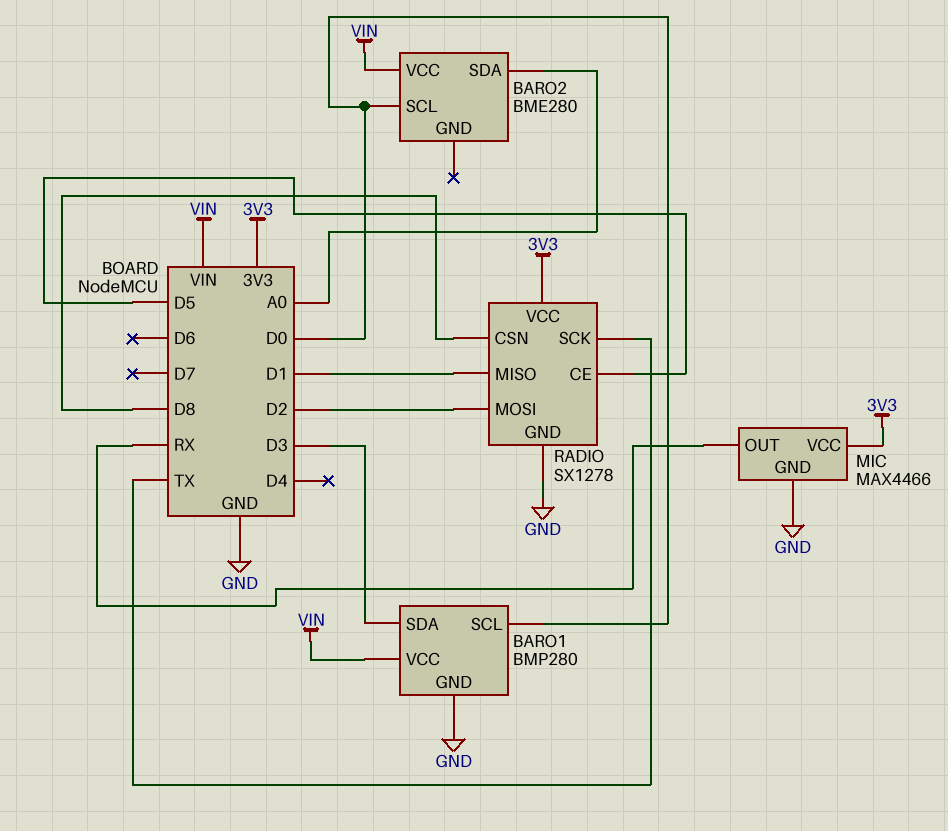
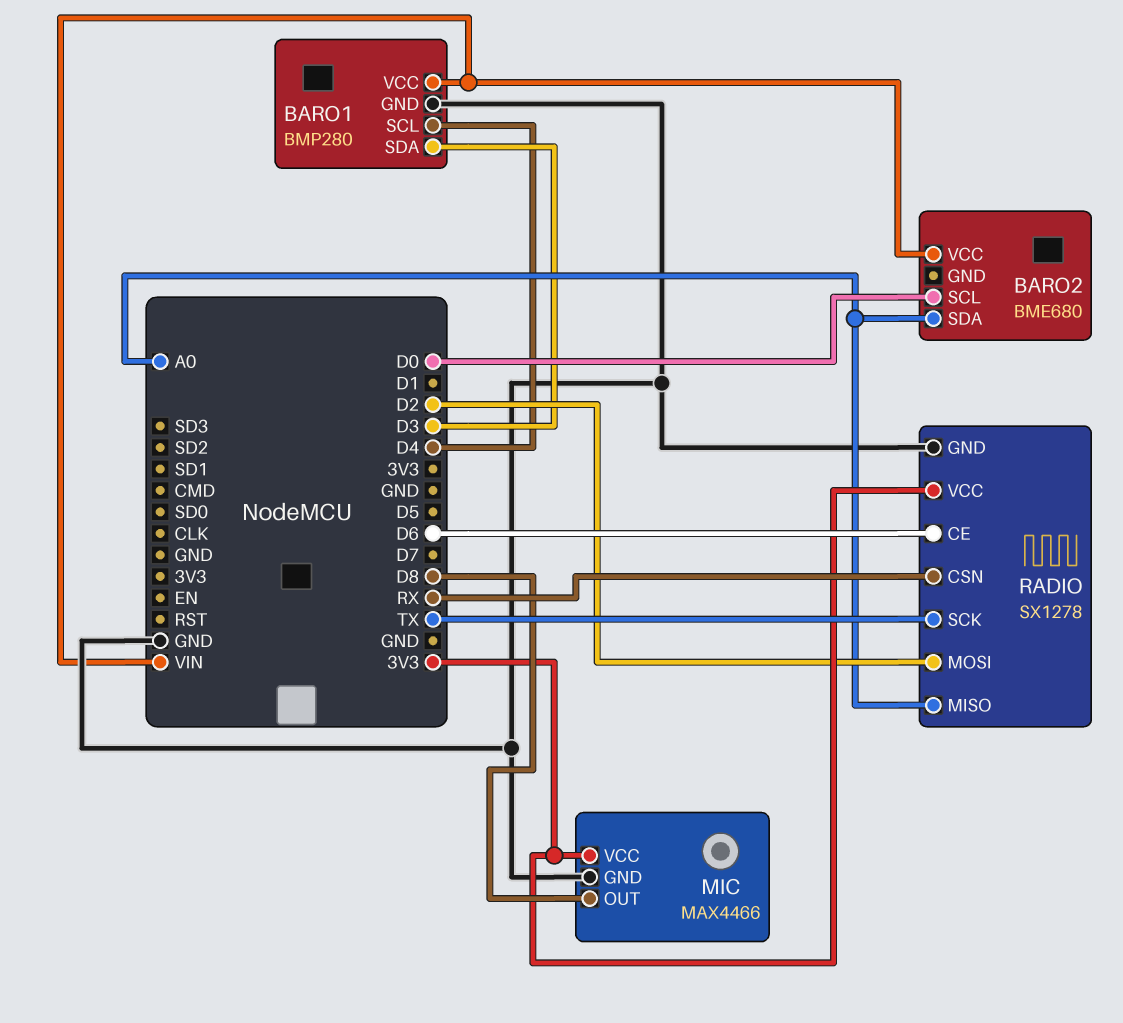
BARO1 pin SCL: D0 -> D4
BARO2: BME280 -> BME680
MIC pin OUT: RX -> D8
RADIO pin CE: D5 -> D6
RADIO pin CSN: D8 -> RX
RADIO pin MISO: D1 -> A0

